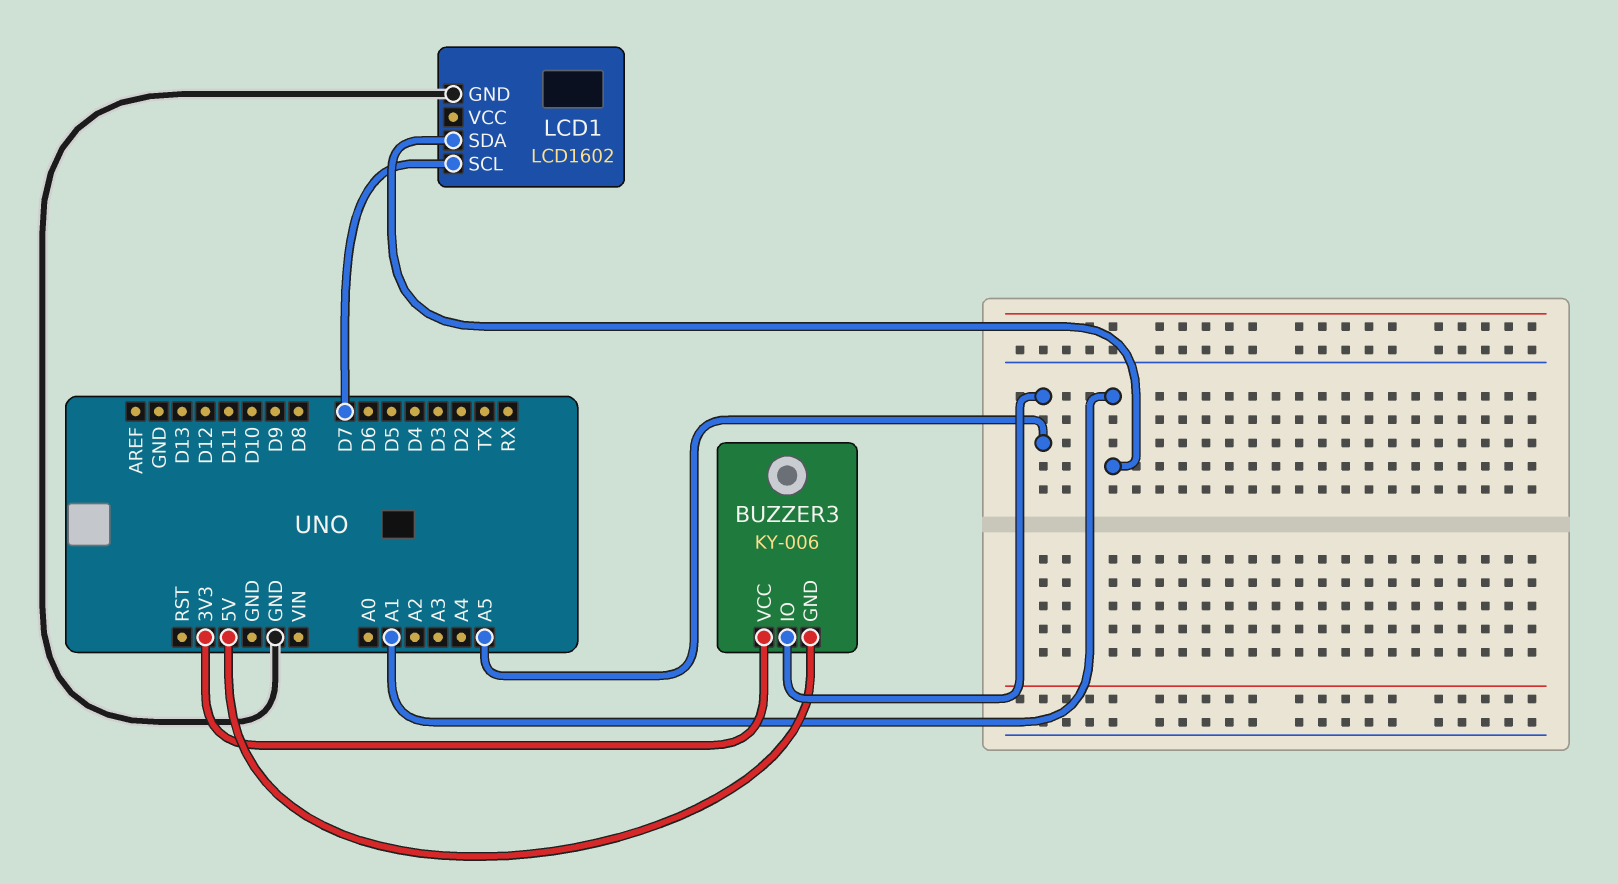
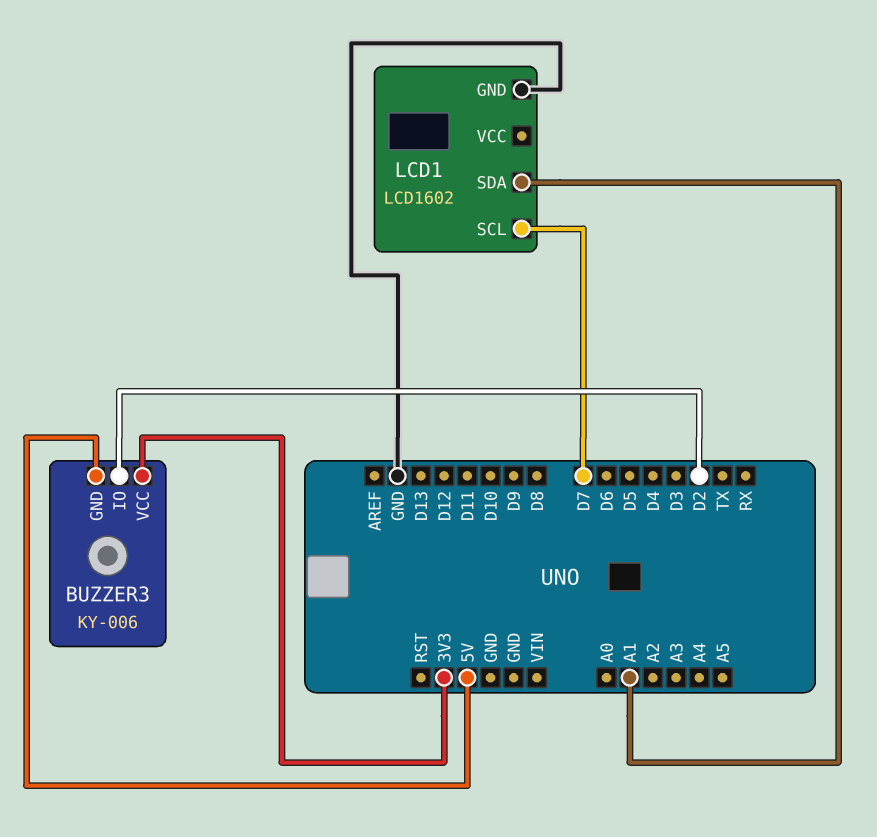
BUZZER3 pin IO: A5 -> D2

